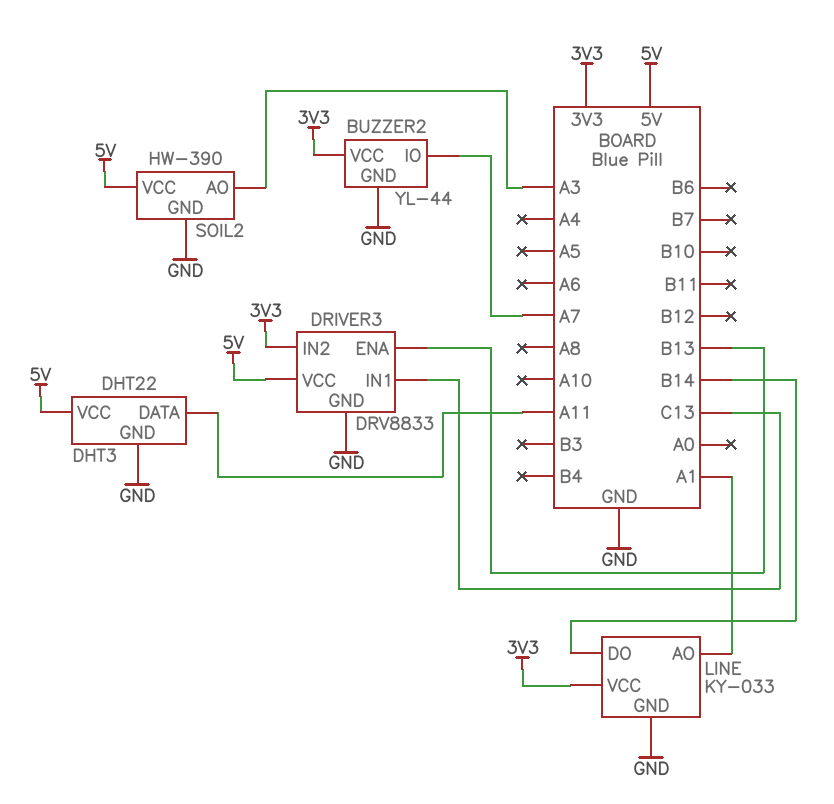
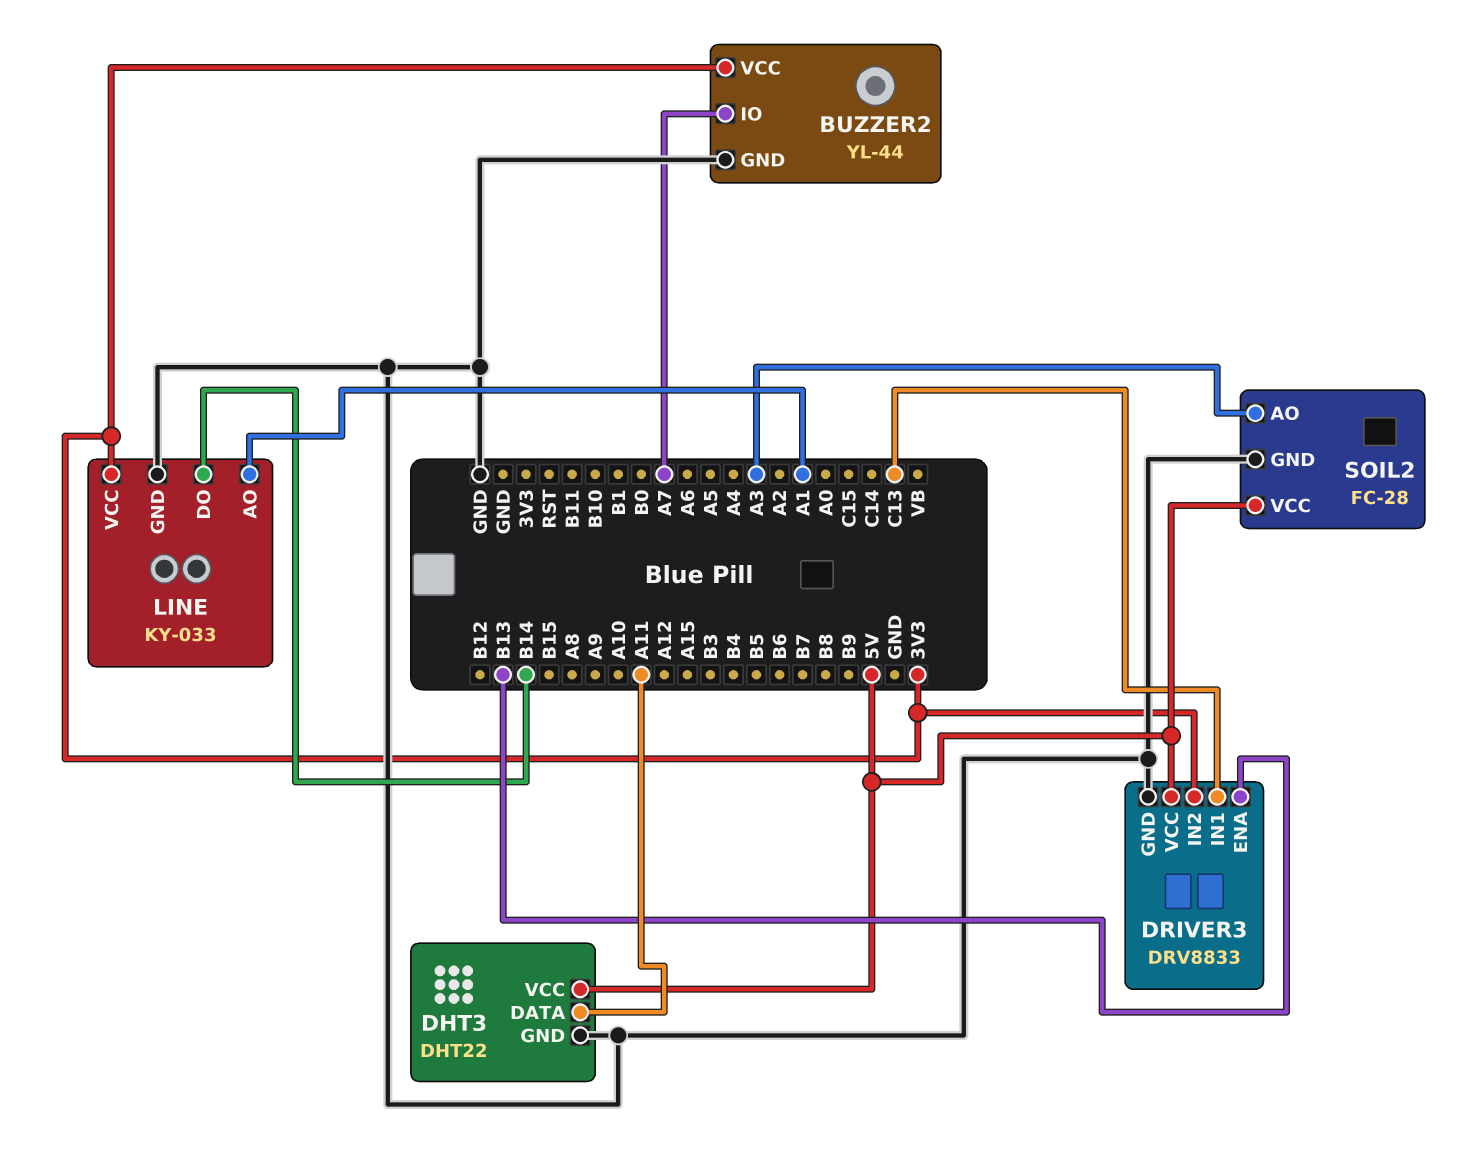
SOIL2: HW-390 -> FC-28

